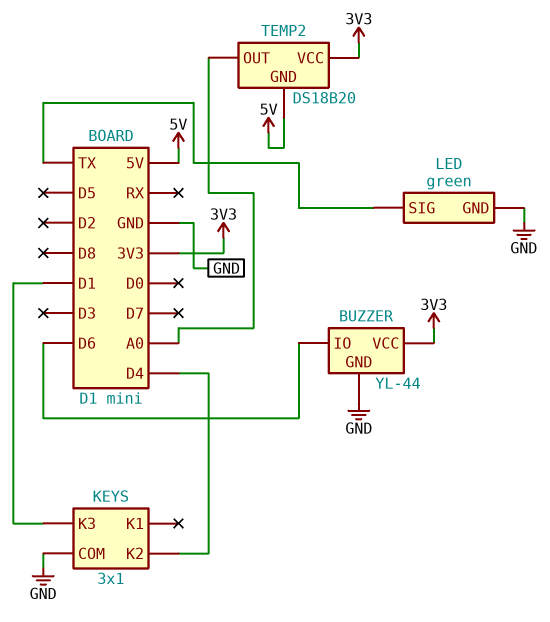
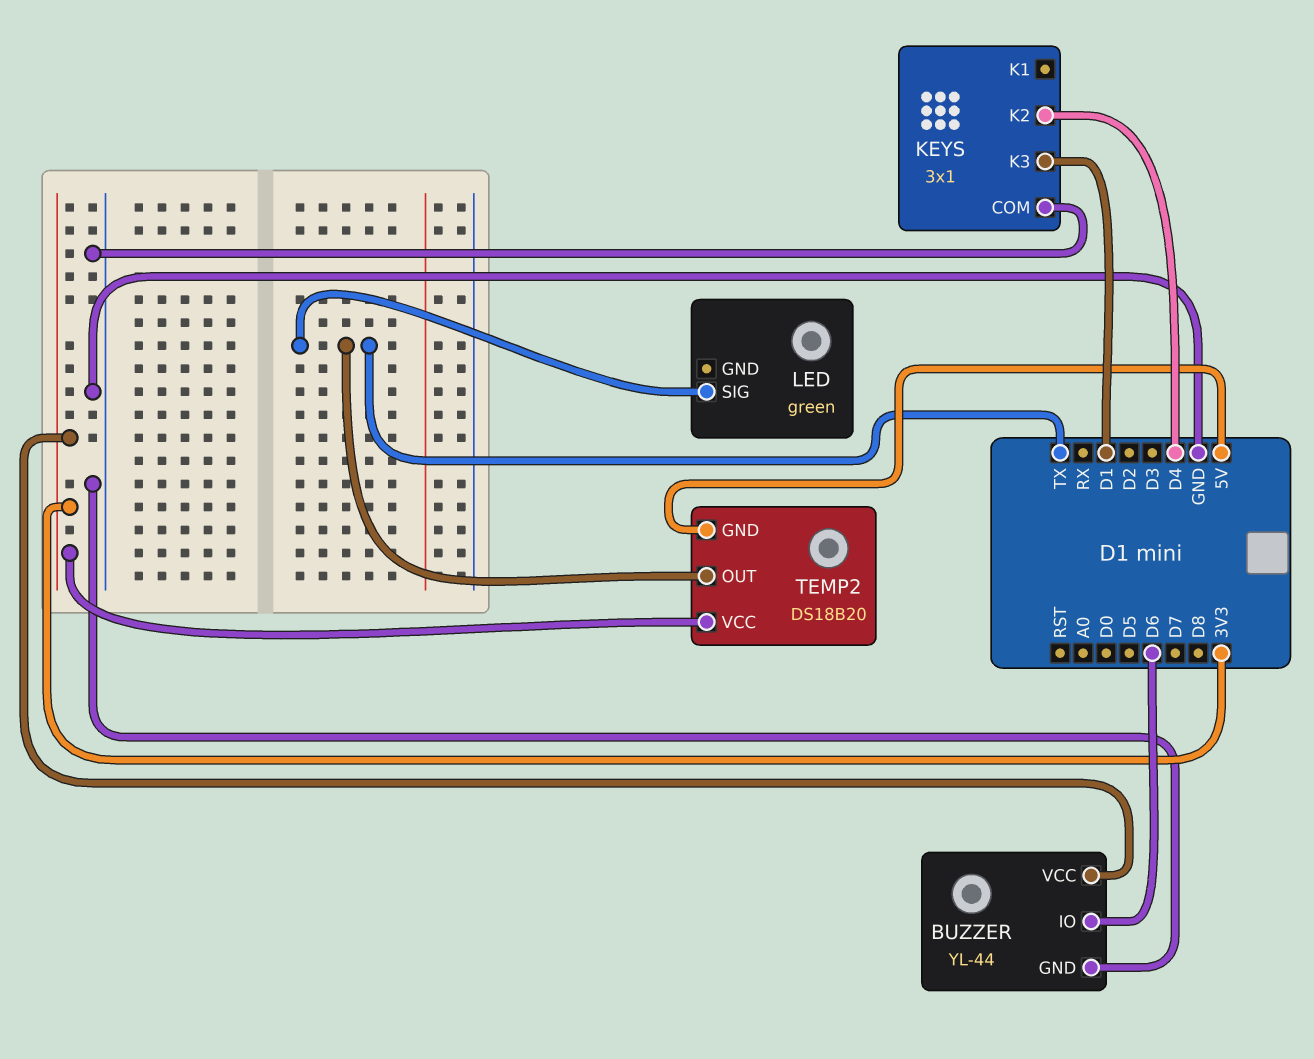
LED pin GND: GND -> none
TEMP2 pin OUT: A0 -> TX

